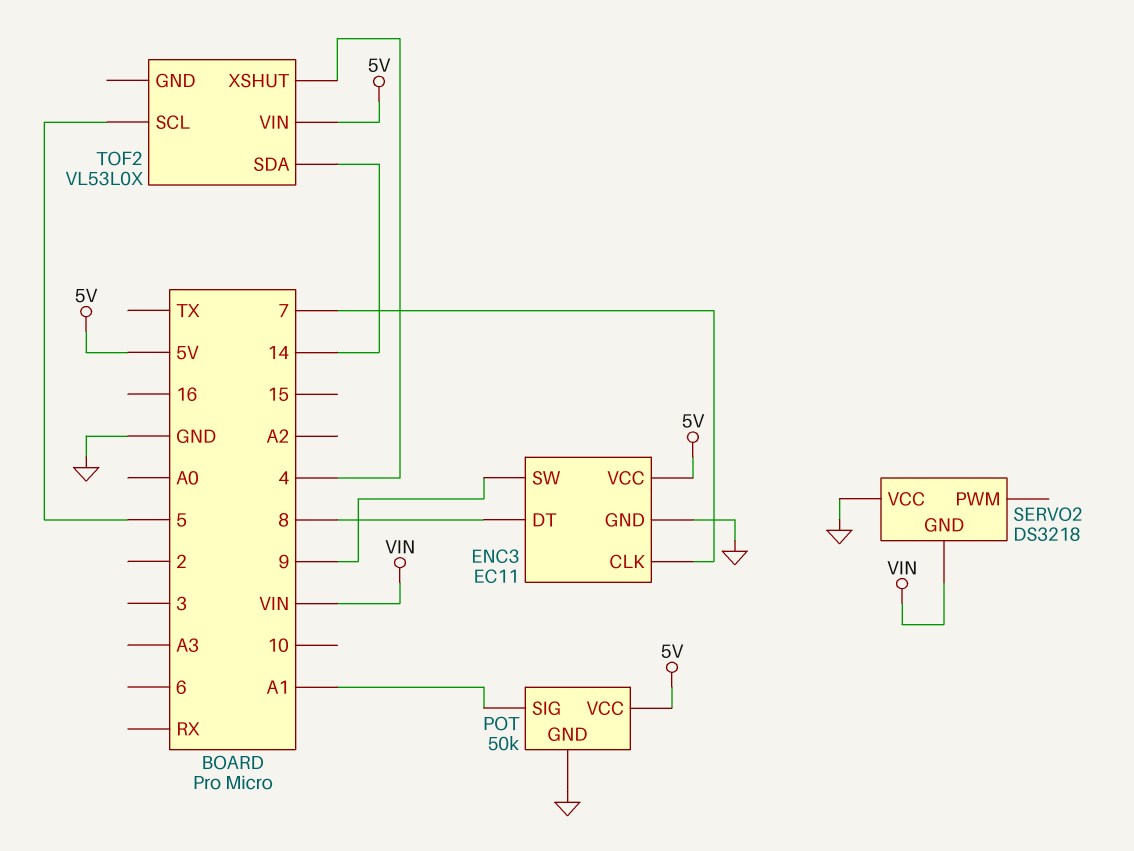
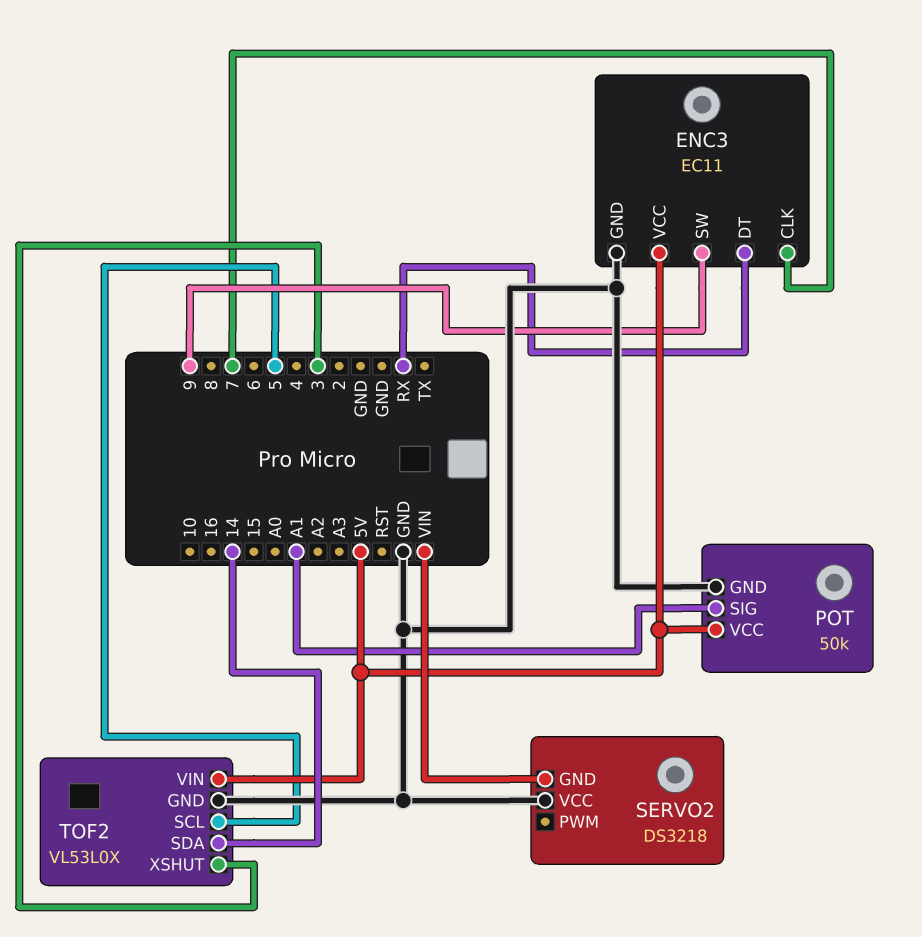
ENC3 pin DT: 8 -> RX
TOF2 pin GND: none -> GND
TOF2 pin XSHUT: 4 -> 3

